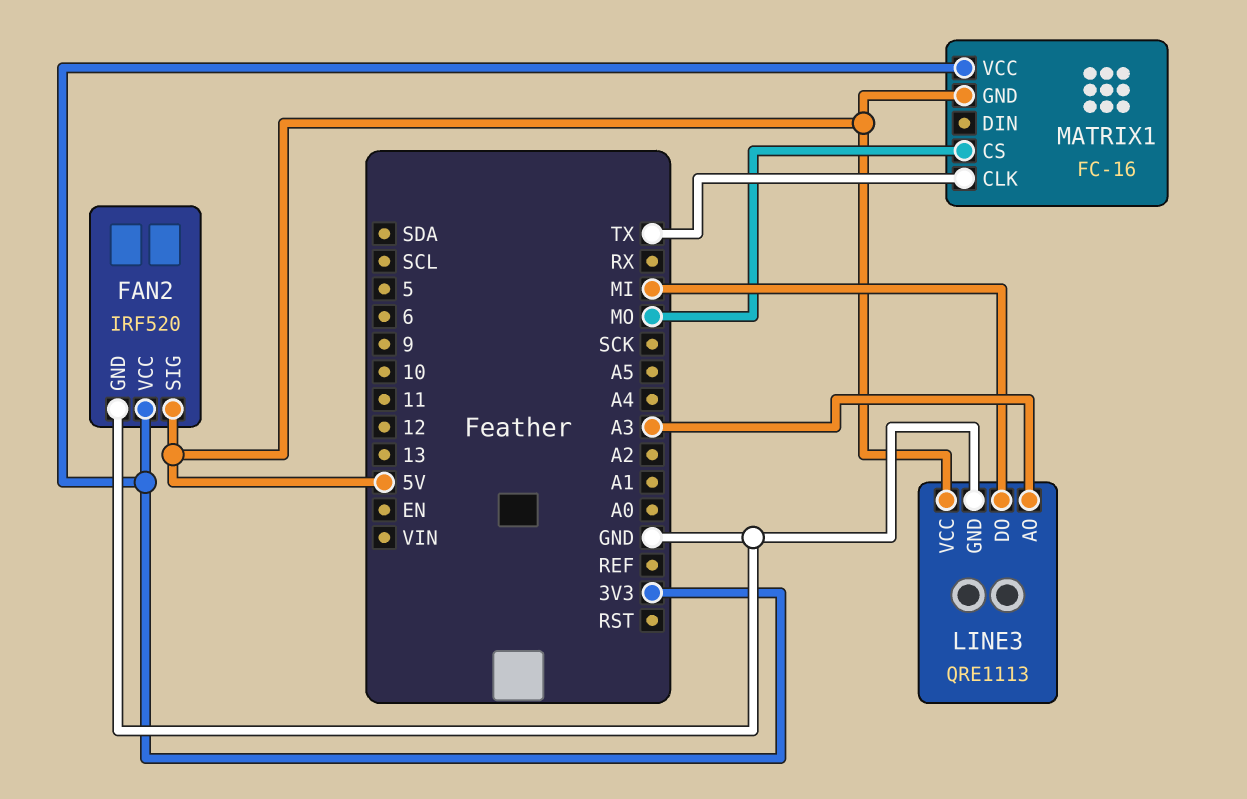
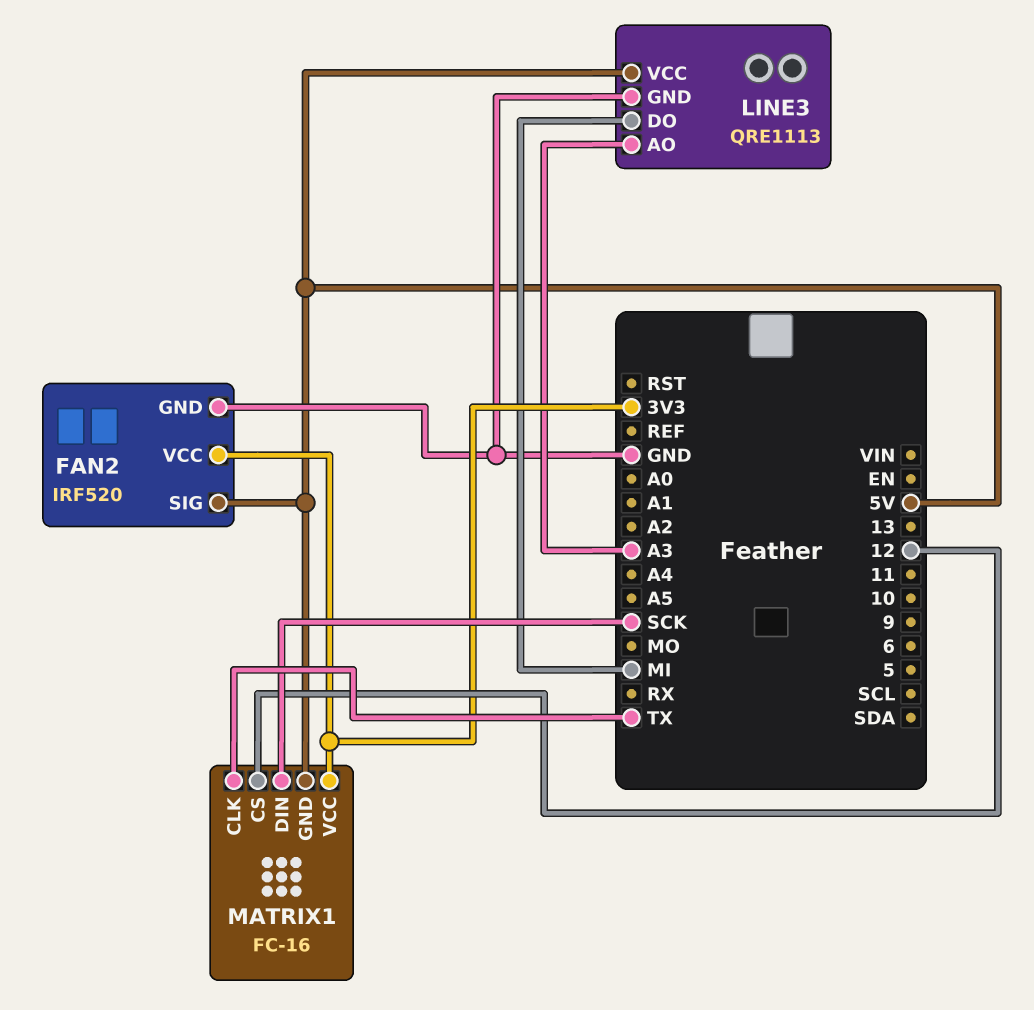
MATRIX1 pin CS: MO -> 12
MATRIX1 pin DIN: none -> SCK

